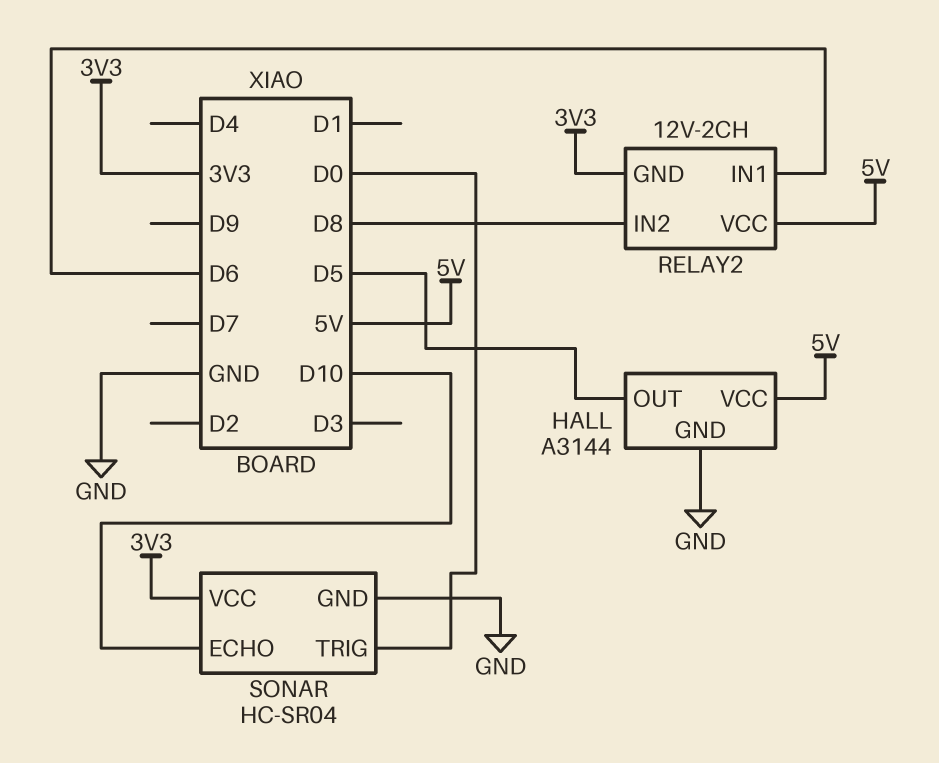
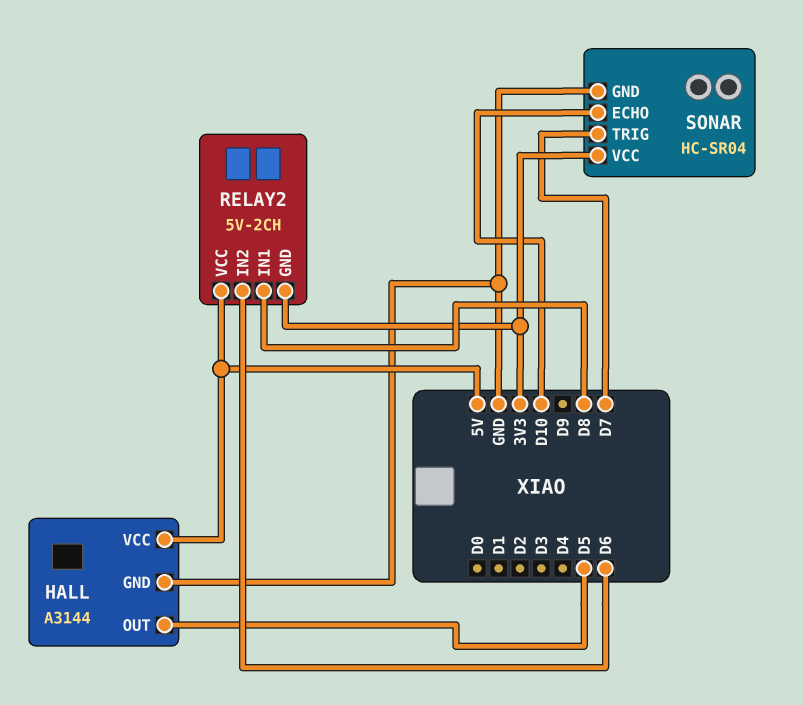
RELAY2: 12V-2CH -> 5V-2CH
RELAY2 pin IN1: D6 -> D8
RELAY2 pin IN2: D8 -> D6
SONAR pin TRIG: D0 -> D7

